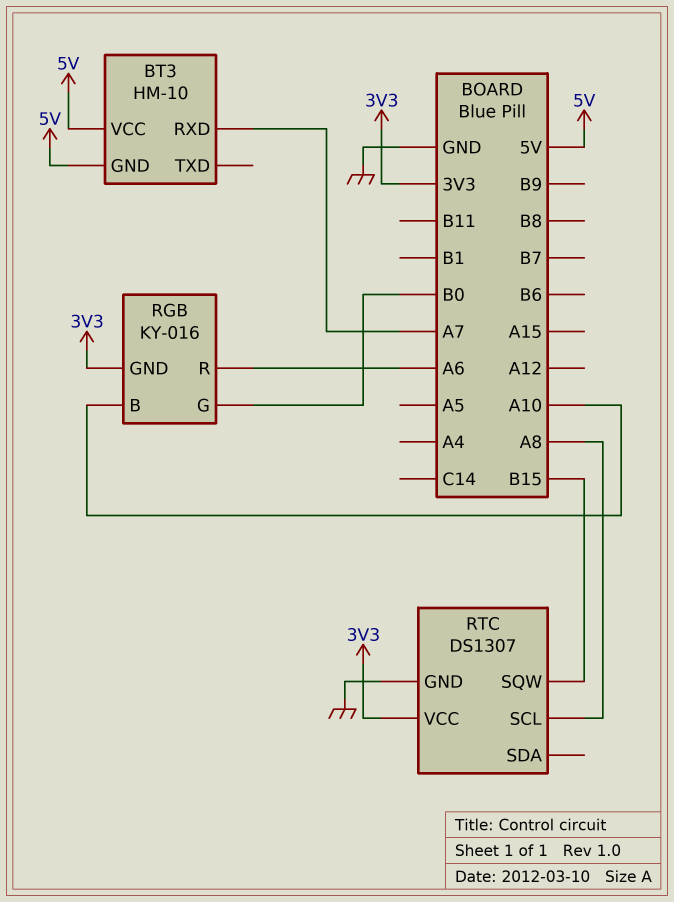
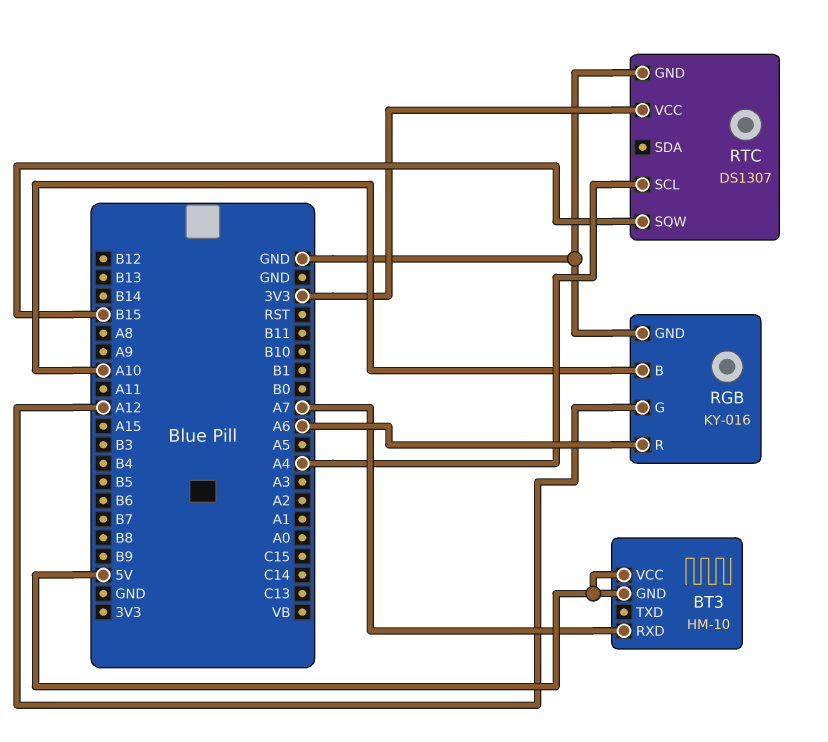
RGB pin G: B0 -> A12
RGB pin GND: 3V3 -> GND
RTC pin SCL: A8 -> A4

